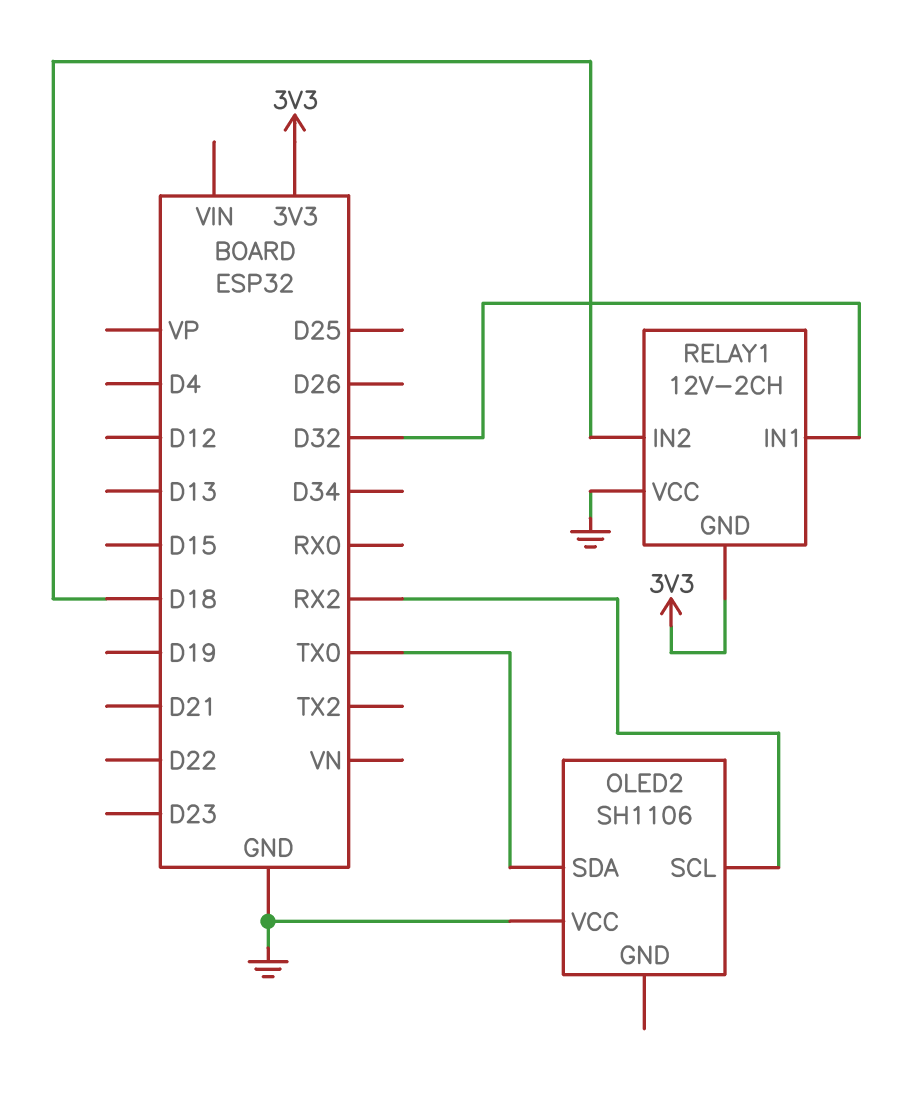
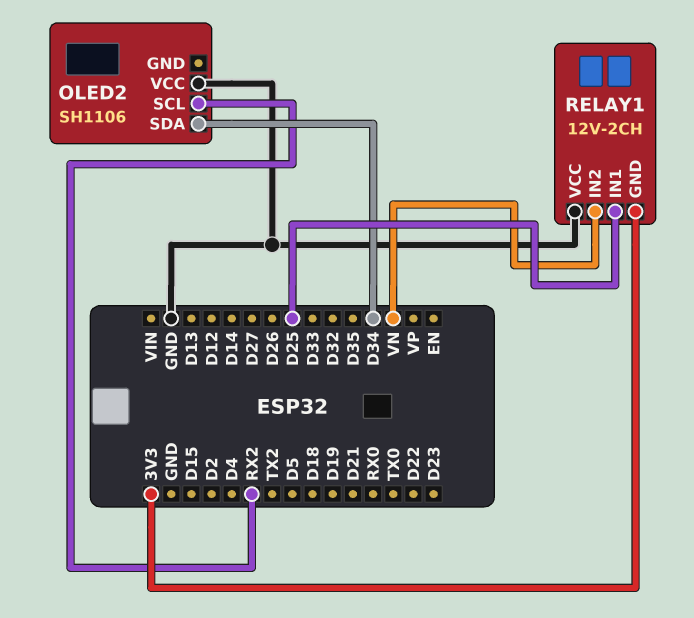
OLED2 pin SDA: TX0 -> D34
RELAY1 pin IN1: D32 -> D25
RELAY1 pin IN2: D18 -> VN

